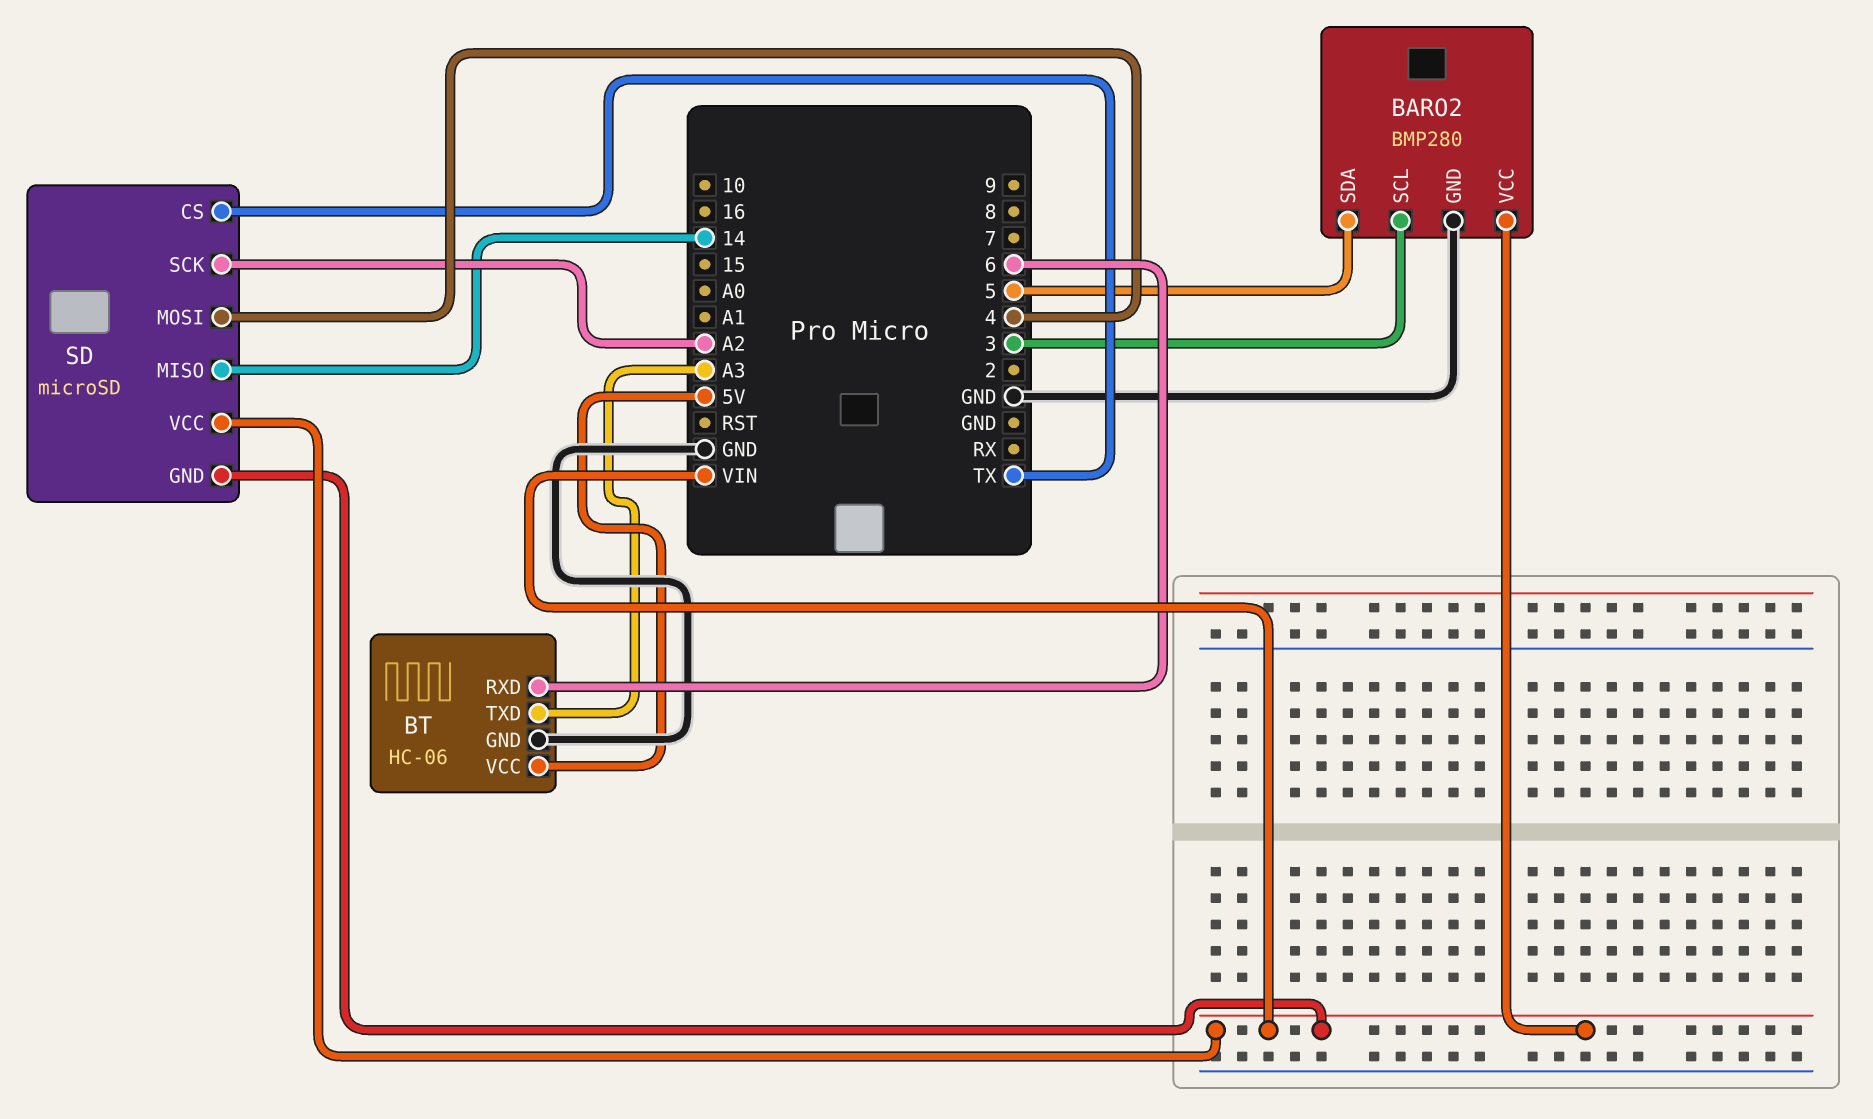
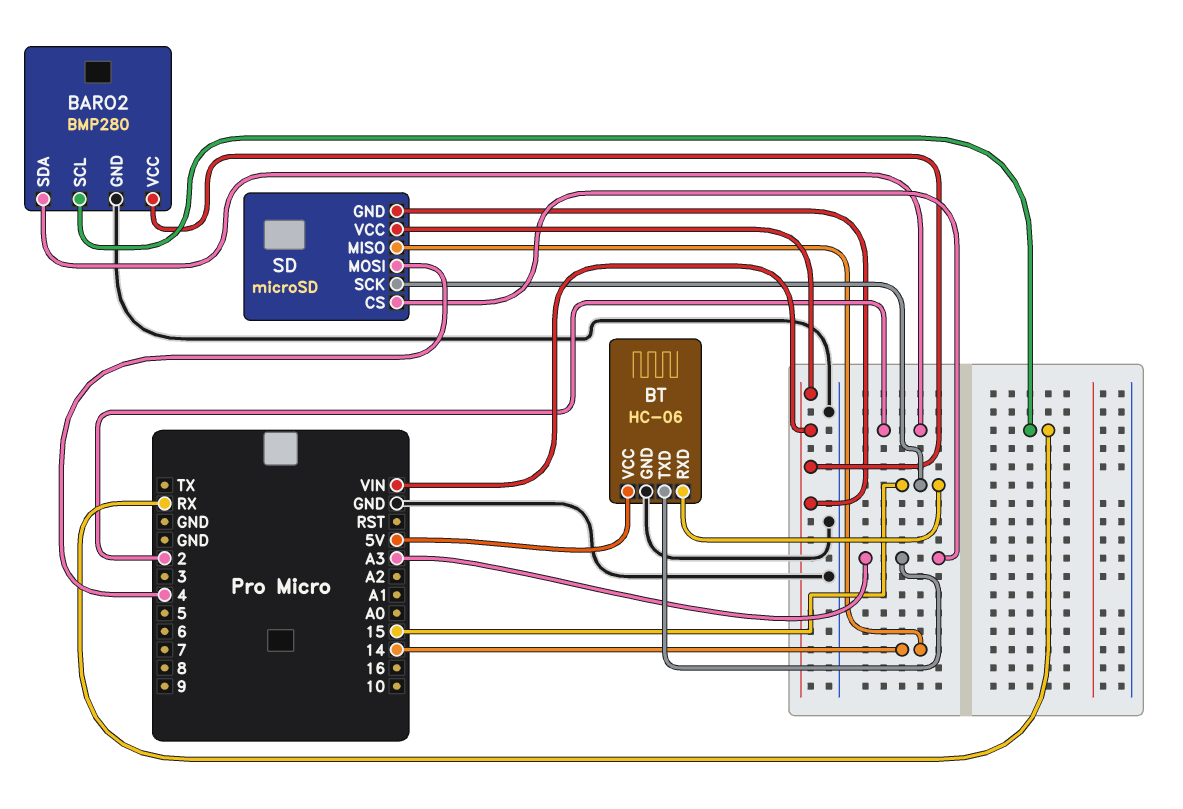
BARO2 pin SCL: 3 -> RX
BARO2 pin SDA: 5 -> 2
BT pin RXD: 6 -> 15
SD pin CS: TX -> A3
SD pin SCK: A2 -> 15

